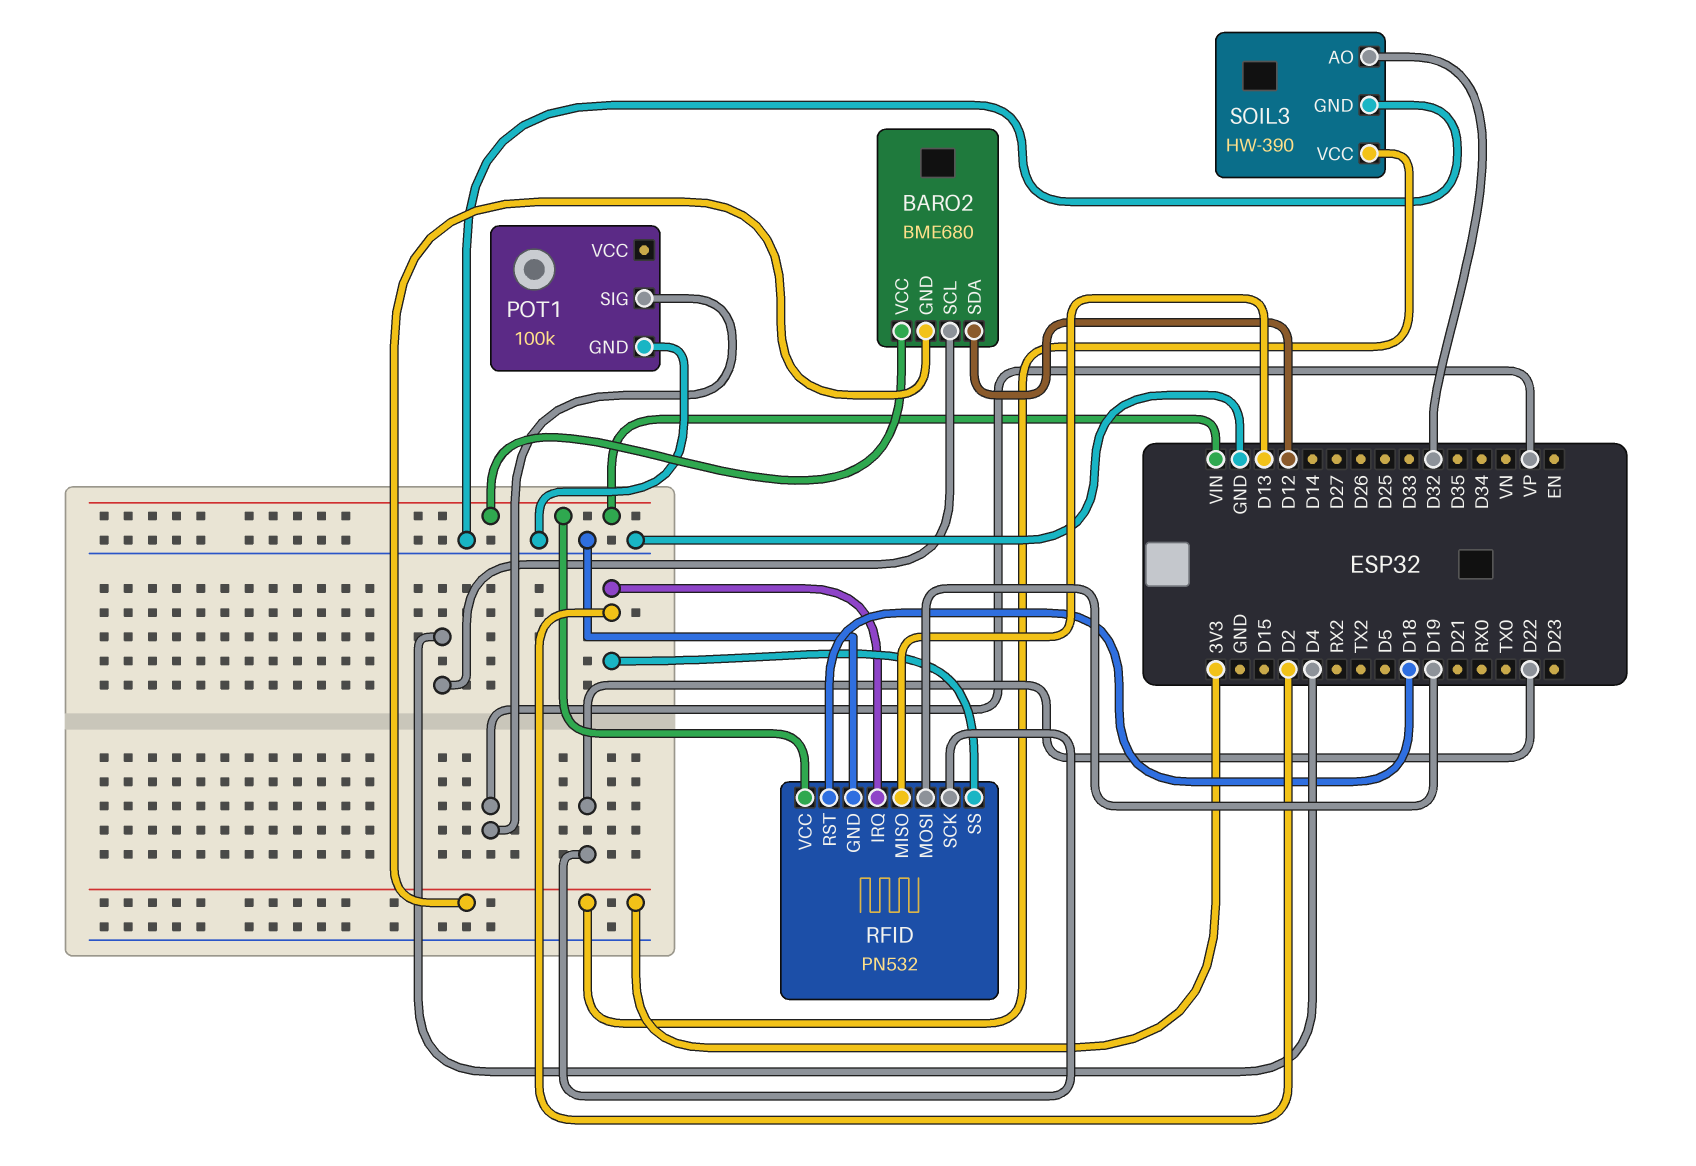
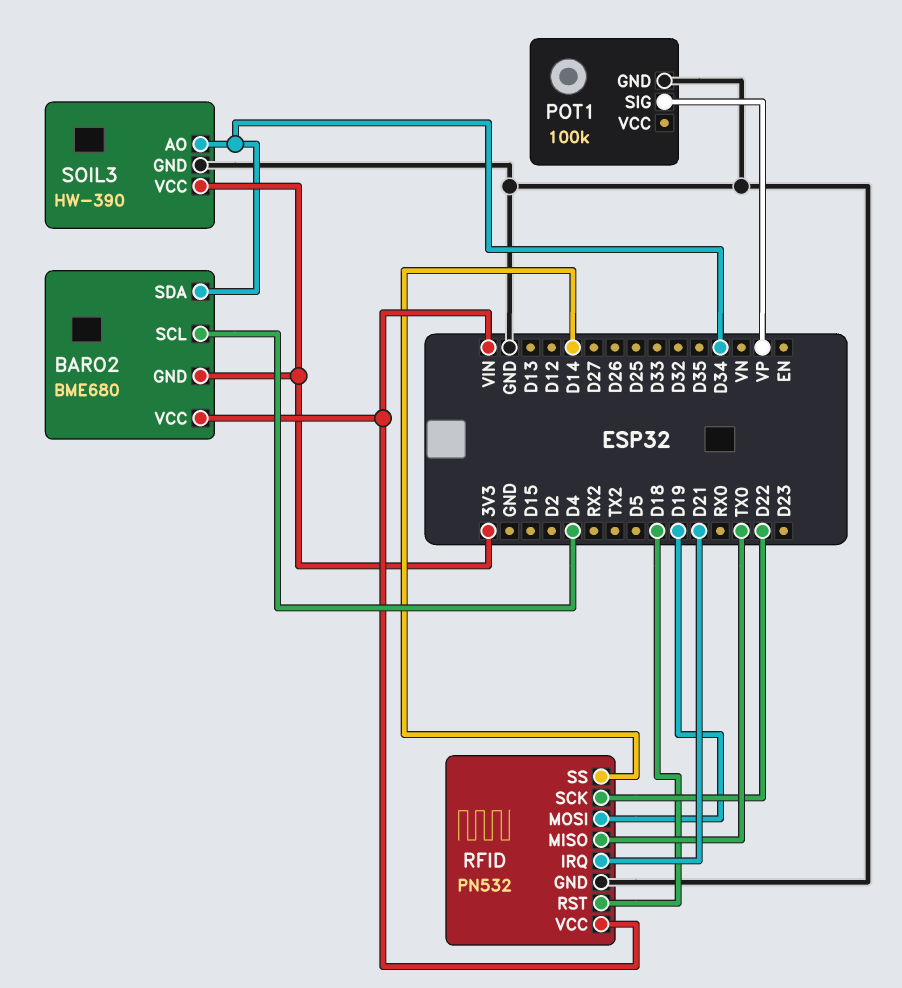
BARO2 pin SDA: D12 -> D34
RFID pin IRQ: D2 -> D21
RFID pin MISO: D13 -> TX0
RFID pin SS: D2 -> D14
SOIL3 pin AO: D32 -> D34

